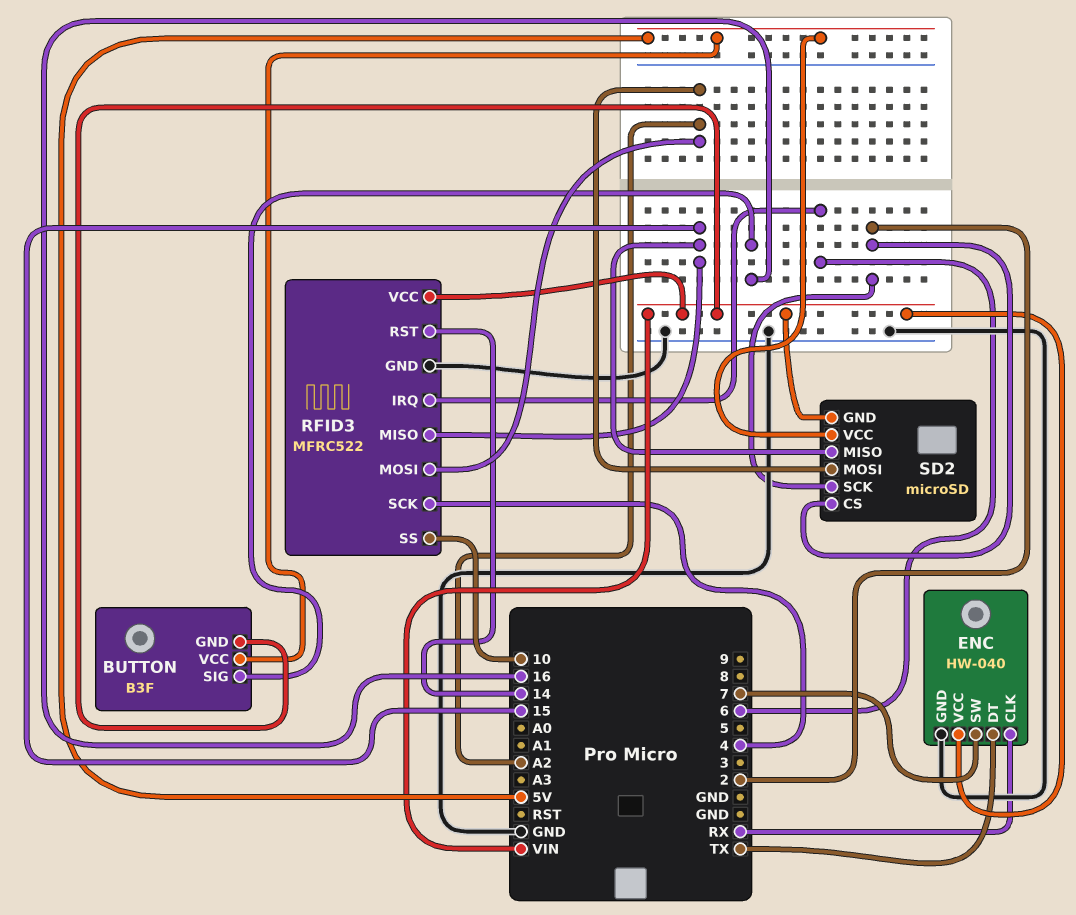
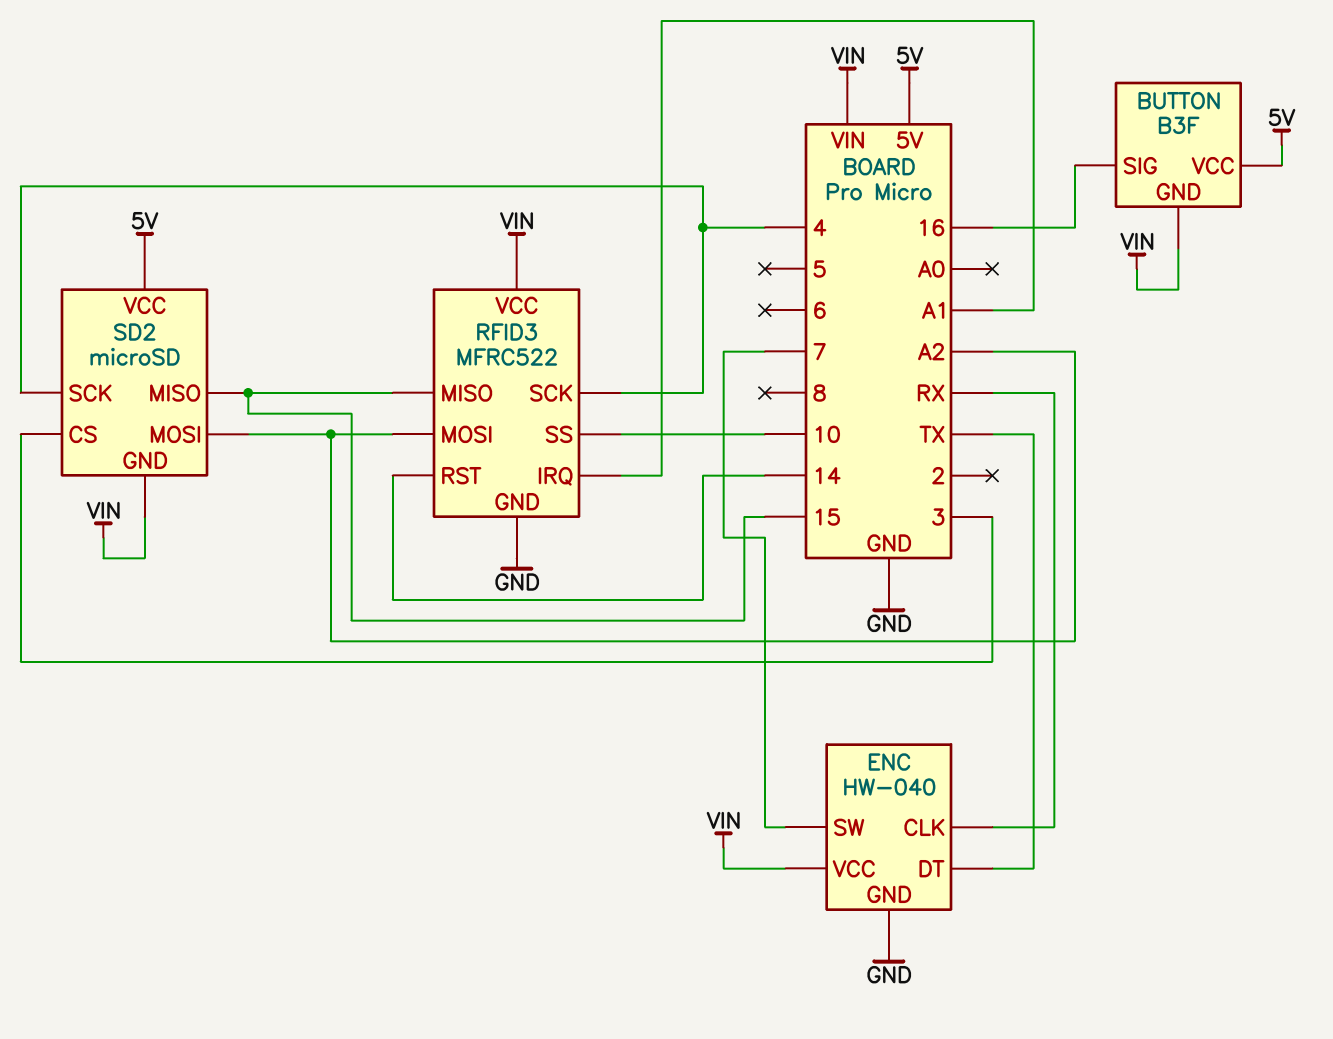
RFID3 pin IRQ: 6 -> A1
SD2 pin CS: 2 -> 3
SD2 pin SCK: 2 -> 4

